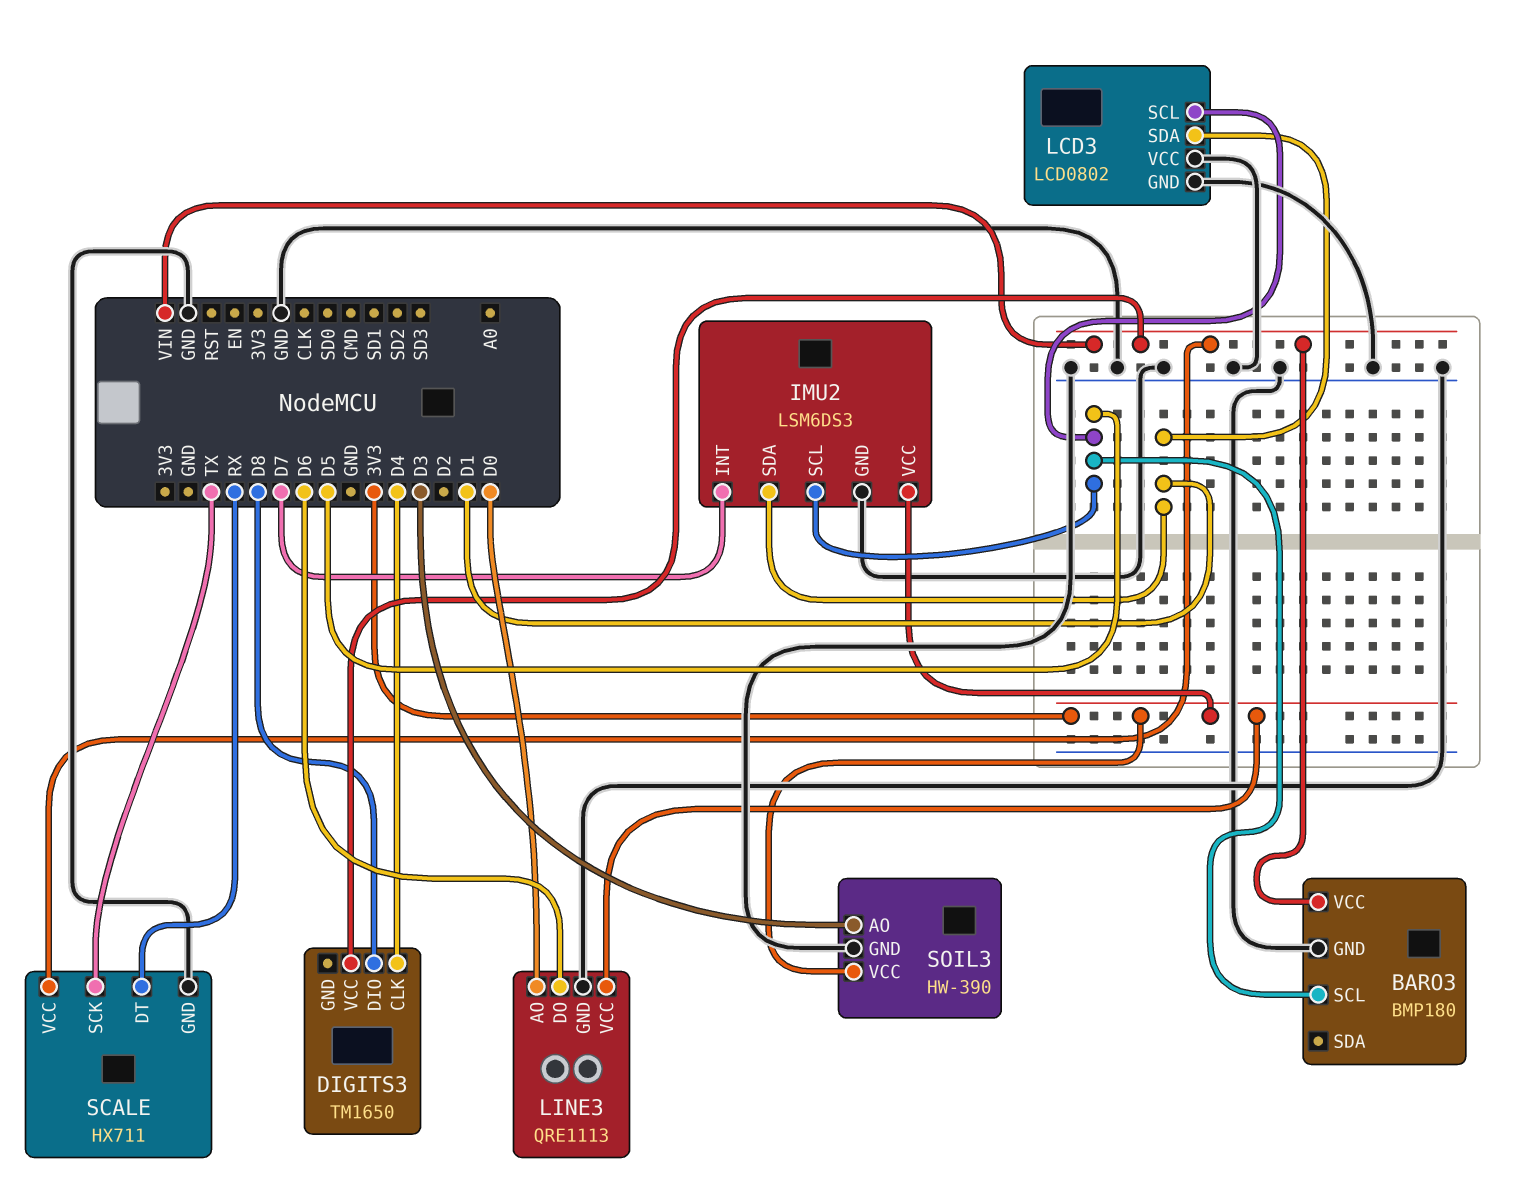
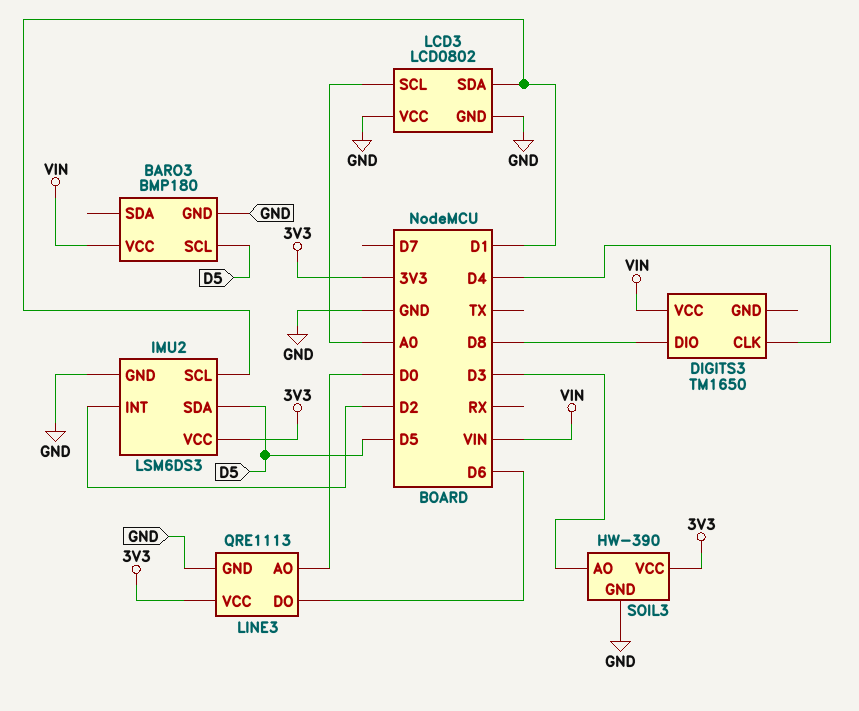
IMU2 pin INT: D7 -> D2
IMU2 pin SCL: D5 -> D1
IMU2 pin SDA: D1 -> D5
LCD3 pin SCL: D5 -> A0
SCALE: HX711 -> none
SCALE pin DT: RX -> none
SCALE pin GND: GND -> none
SCALE pin SCK: TX -> none
SCALE pin VCC: VIN -> none

